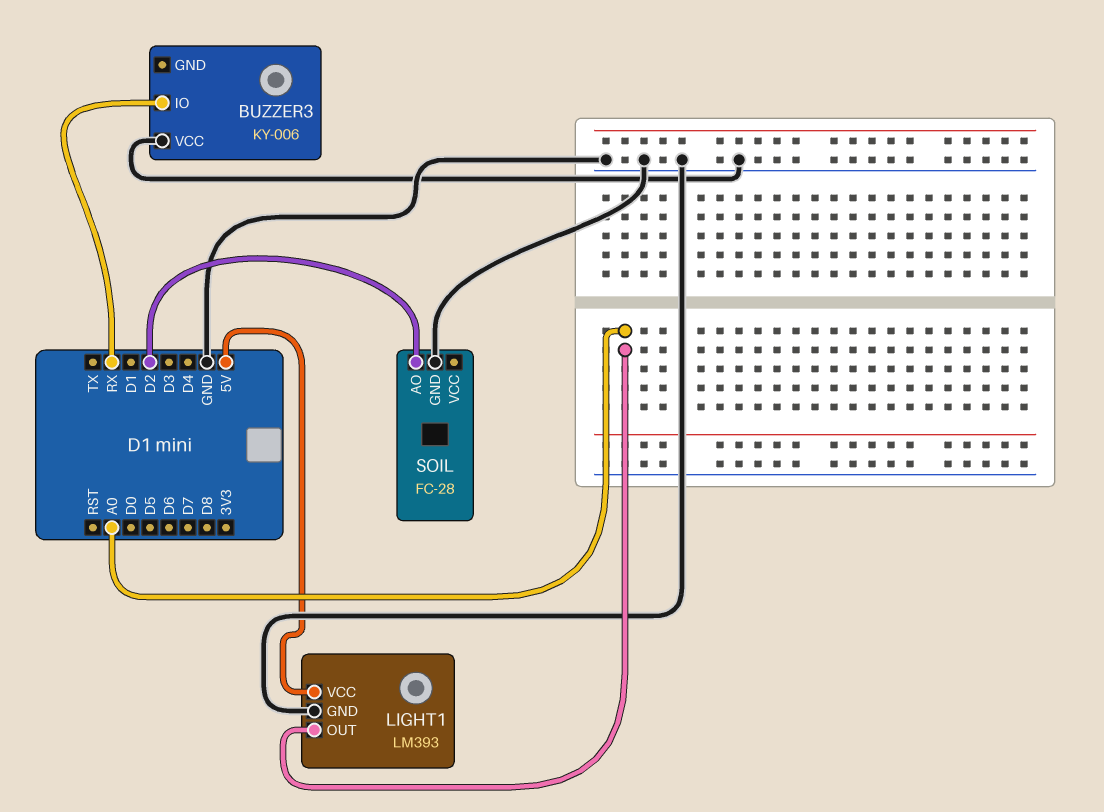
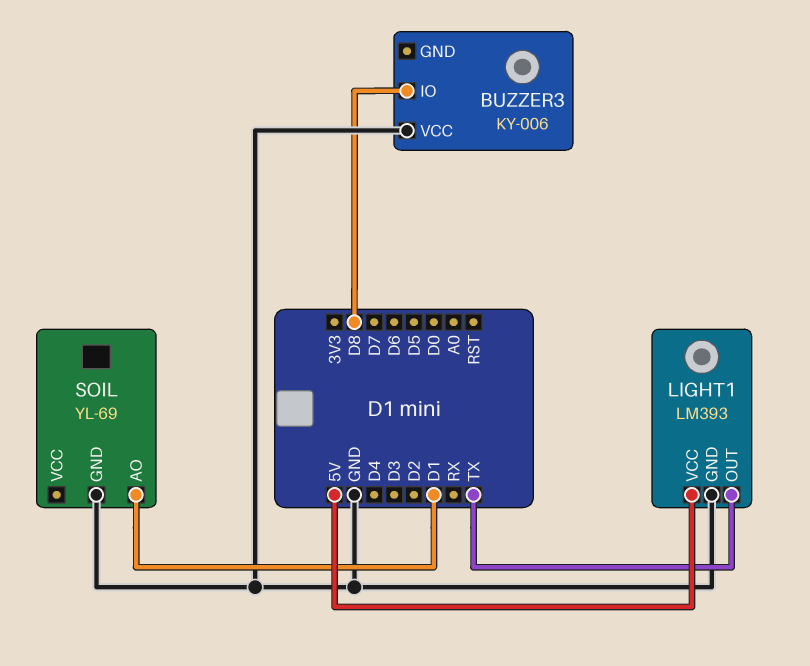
BUZZER3 pin IO: RX -> D8
LIGHT1 pin OUT: A0 -> TX
SOIL: FC-28 -> YL-69
SOIL pin AO: D2 -> D1

